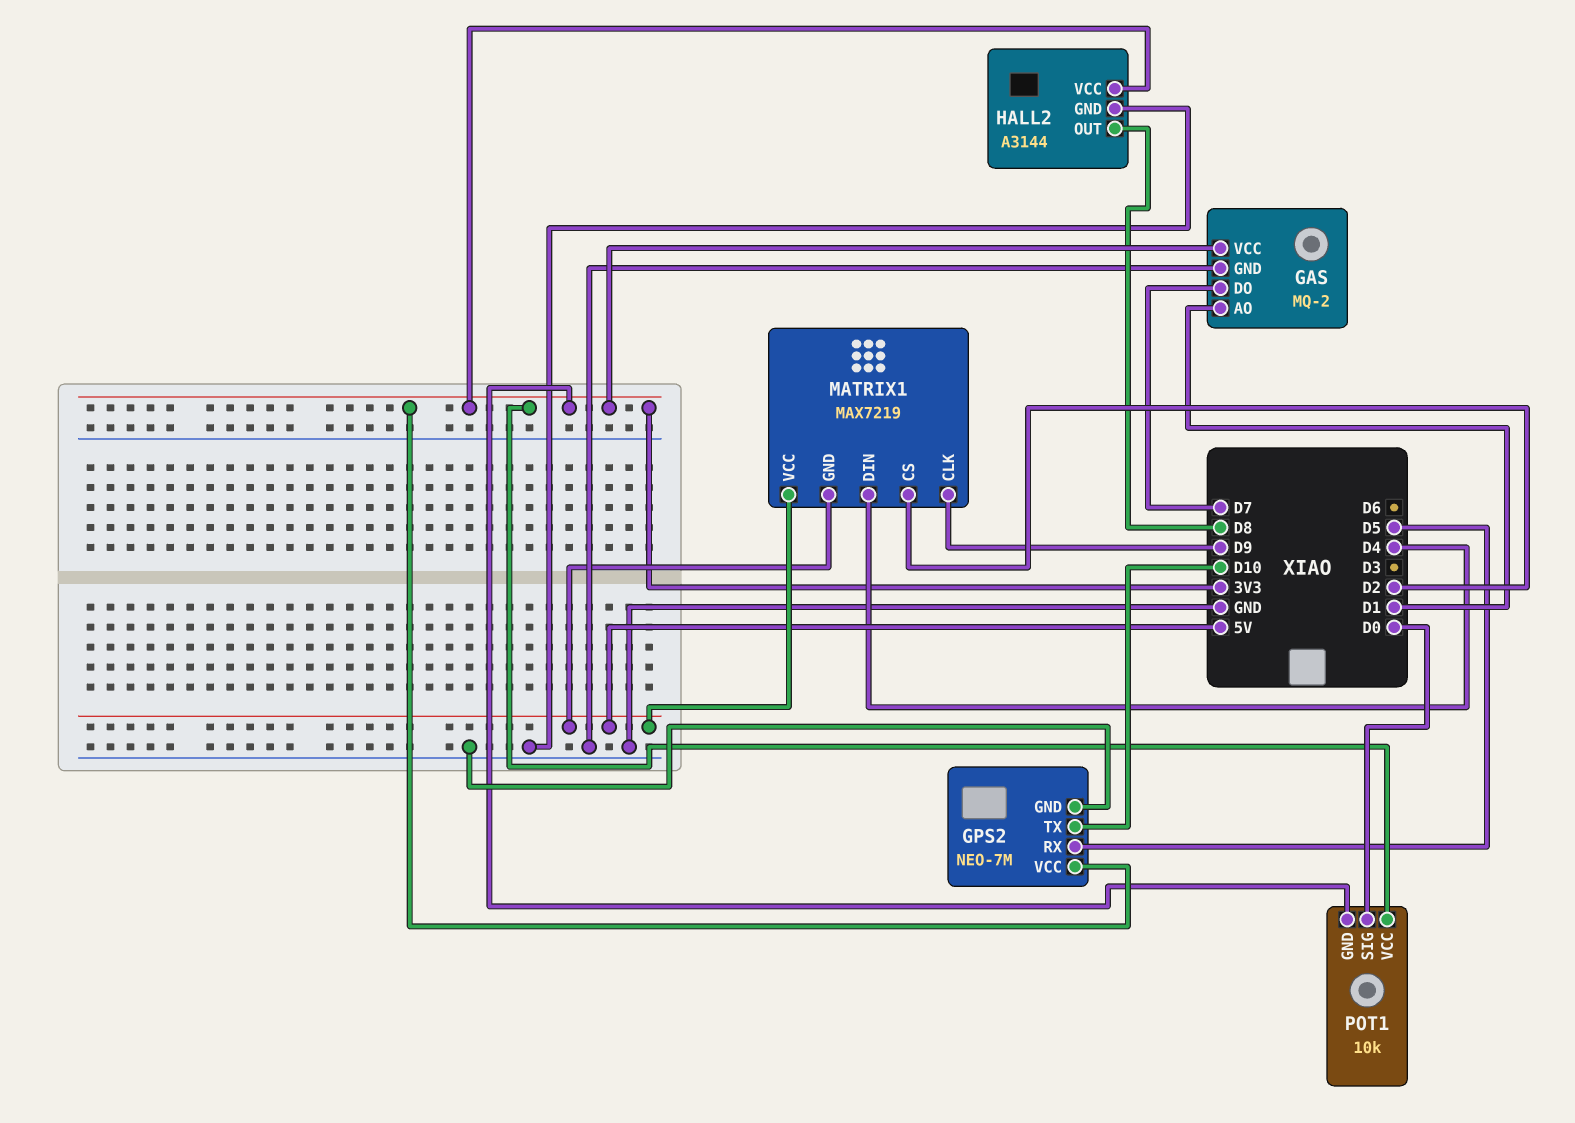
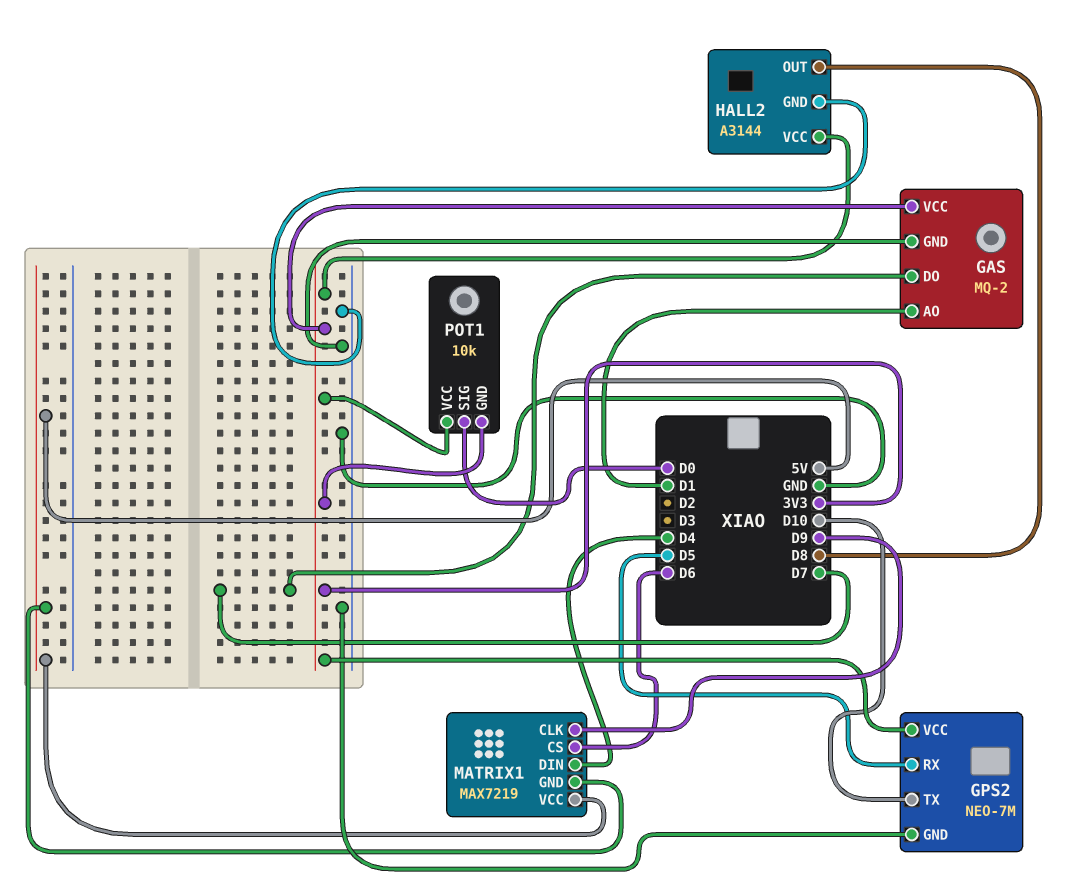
MATRIX1 pin CS: D2 -> D6

